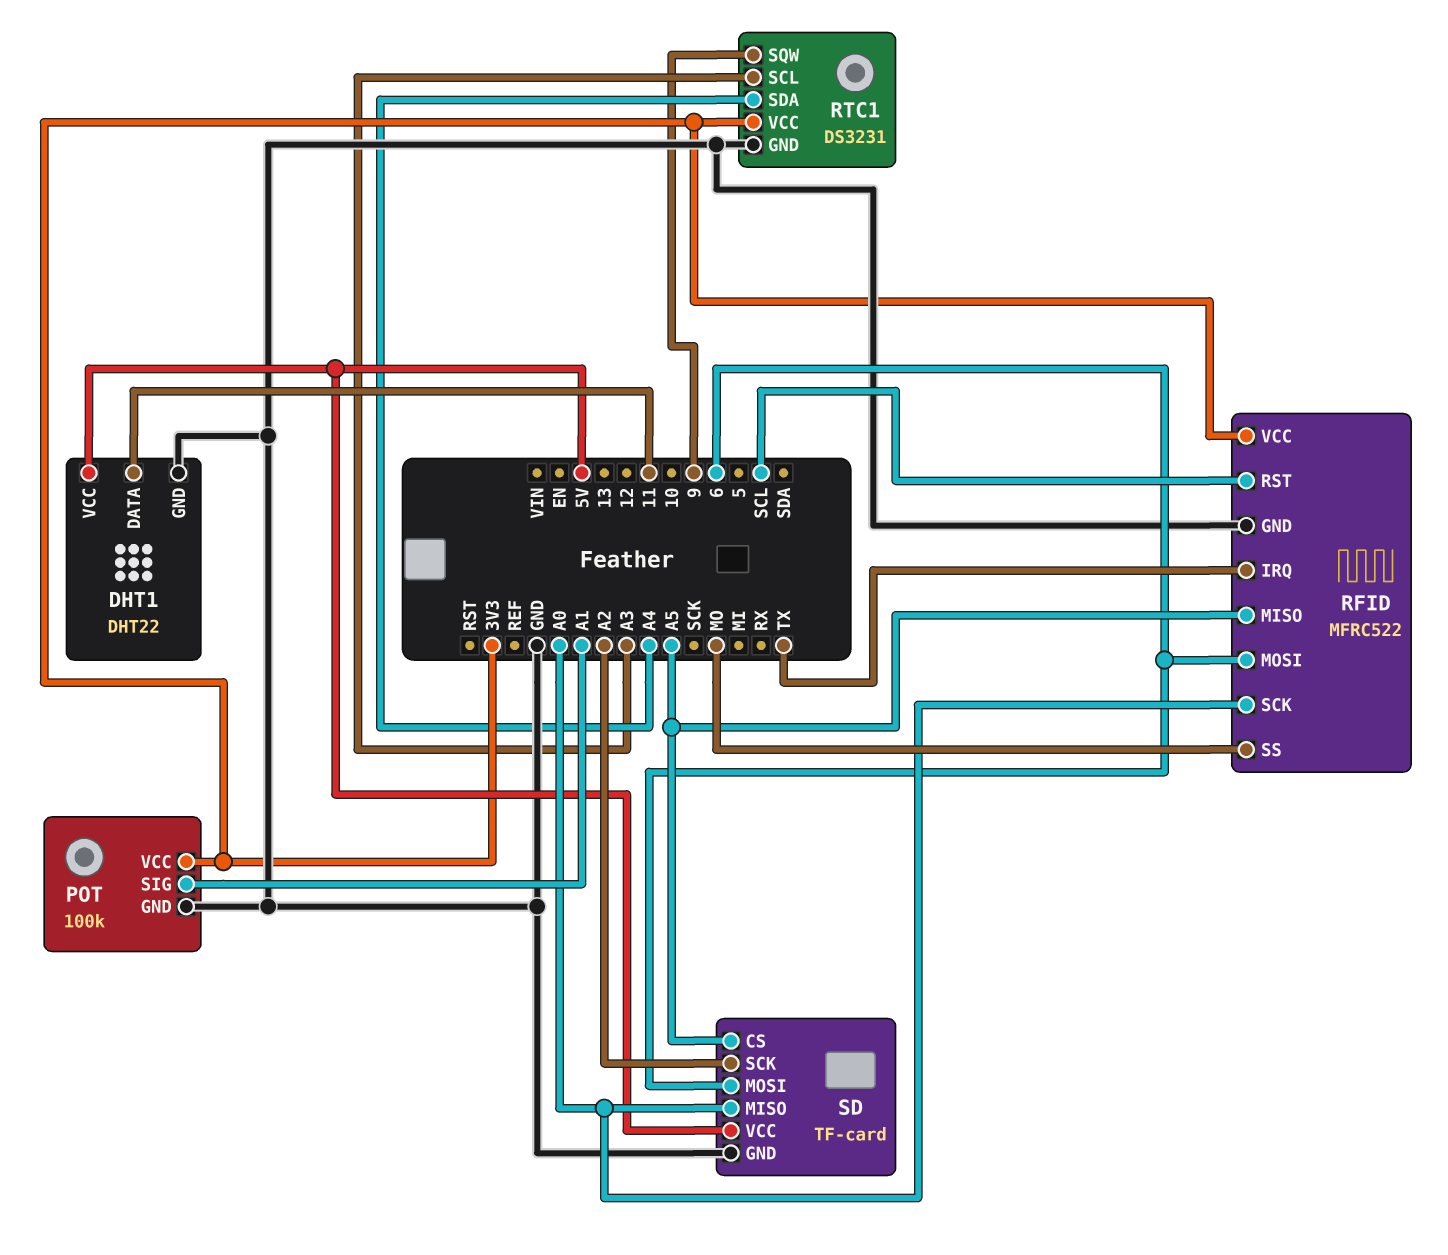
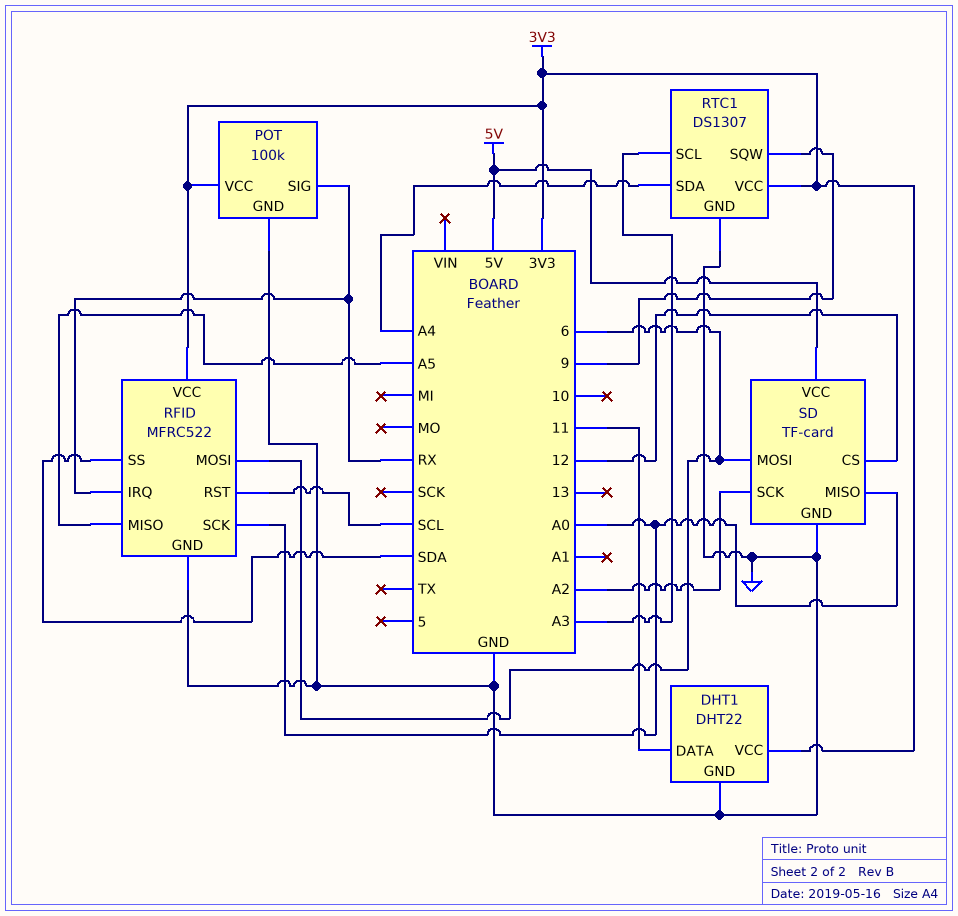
DHT1 pin VCC: 5V -> 3V3
POT pin SIG: A1 -> RX
RFID pin IRQ: TX -> RX
RFID pin SS: MO -> SDA
RTC1: DS3231 -> DS1307
SD pin CS: A5 -> 12

